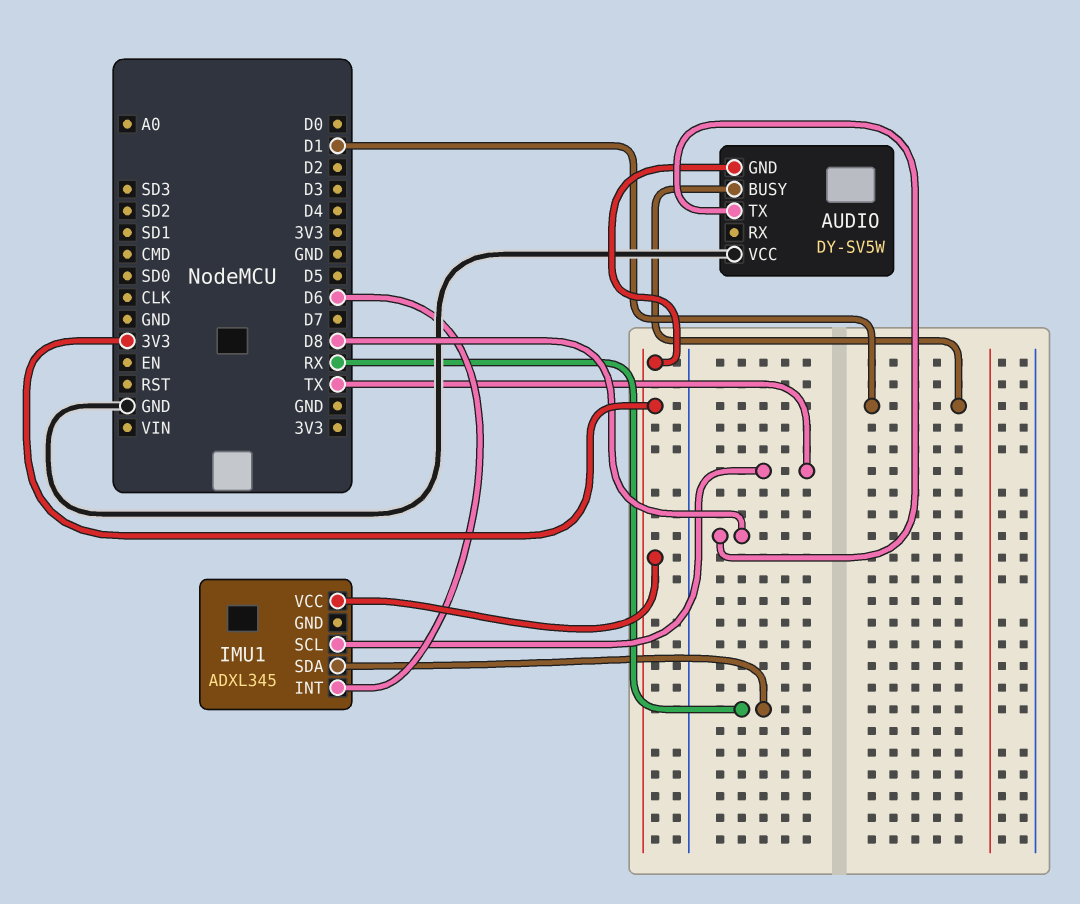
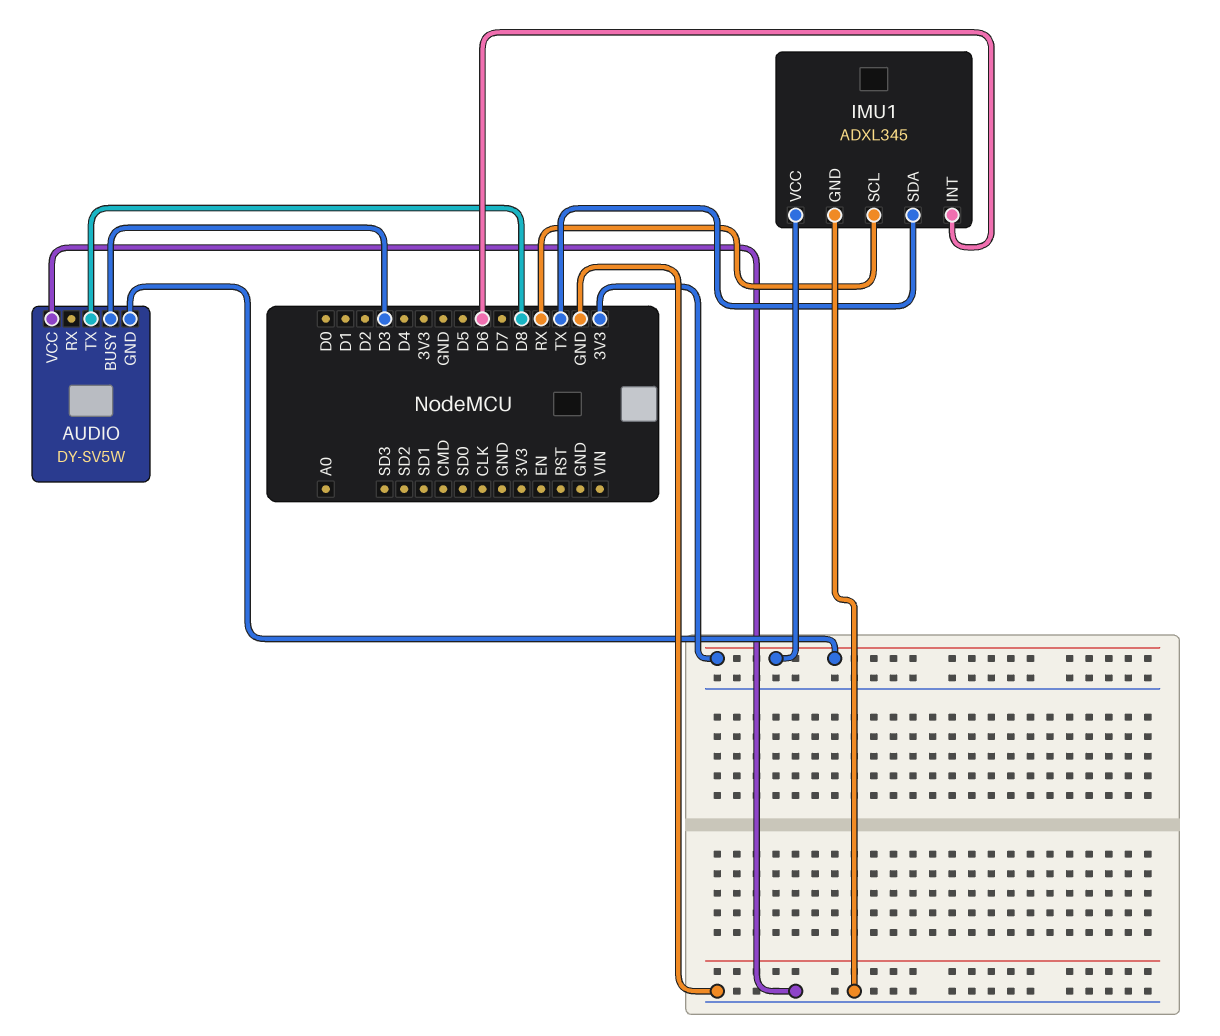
AUDIO pin BUSY: D1 -> D3
IMU1 pin GND: none -> GND
IMU1 pin SCL: TX -> RX
IMU1 pin SDA: RX -> TX

